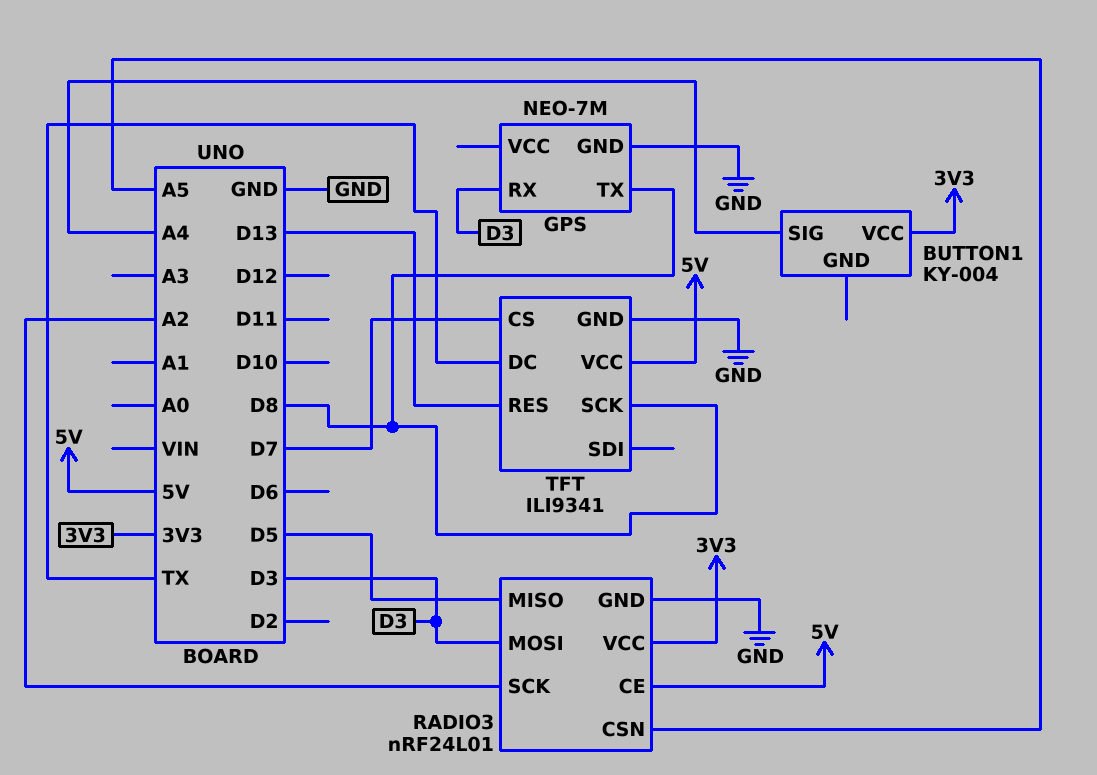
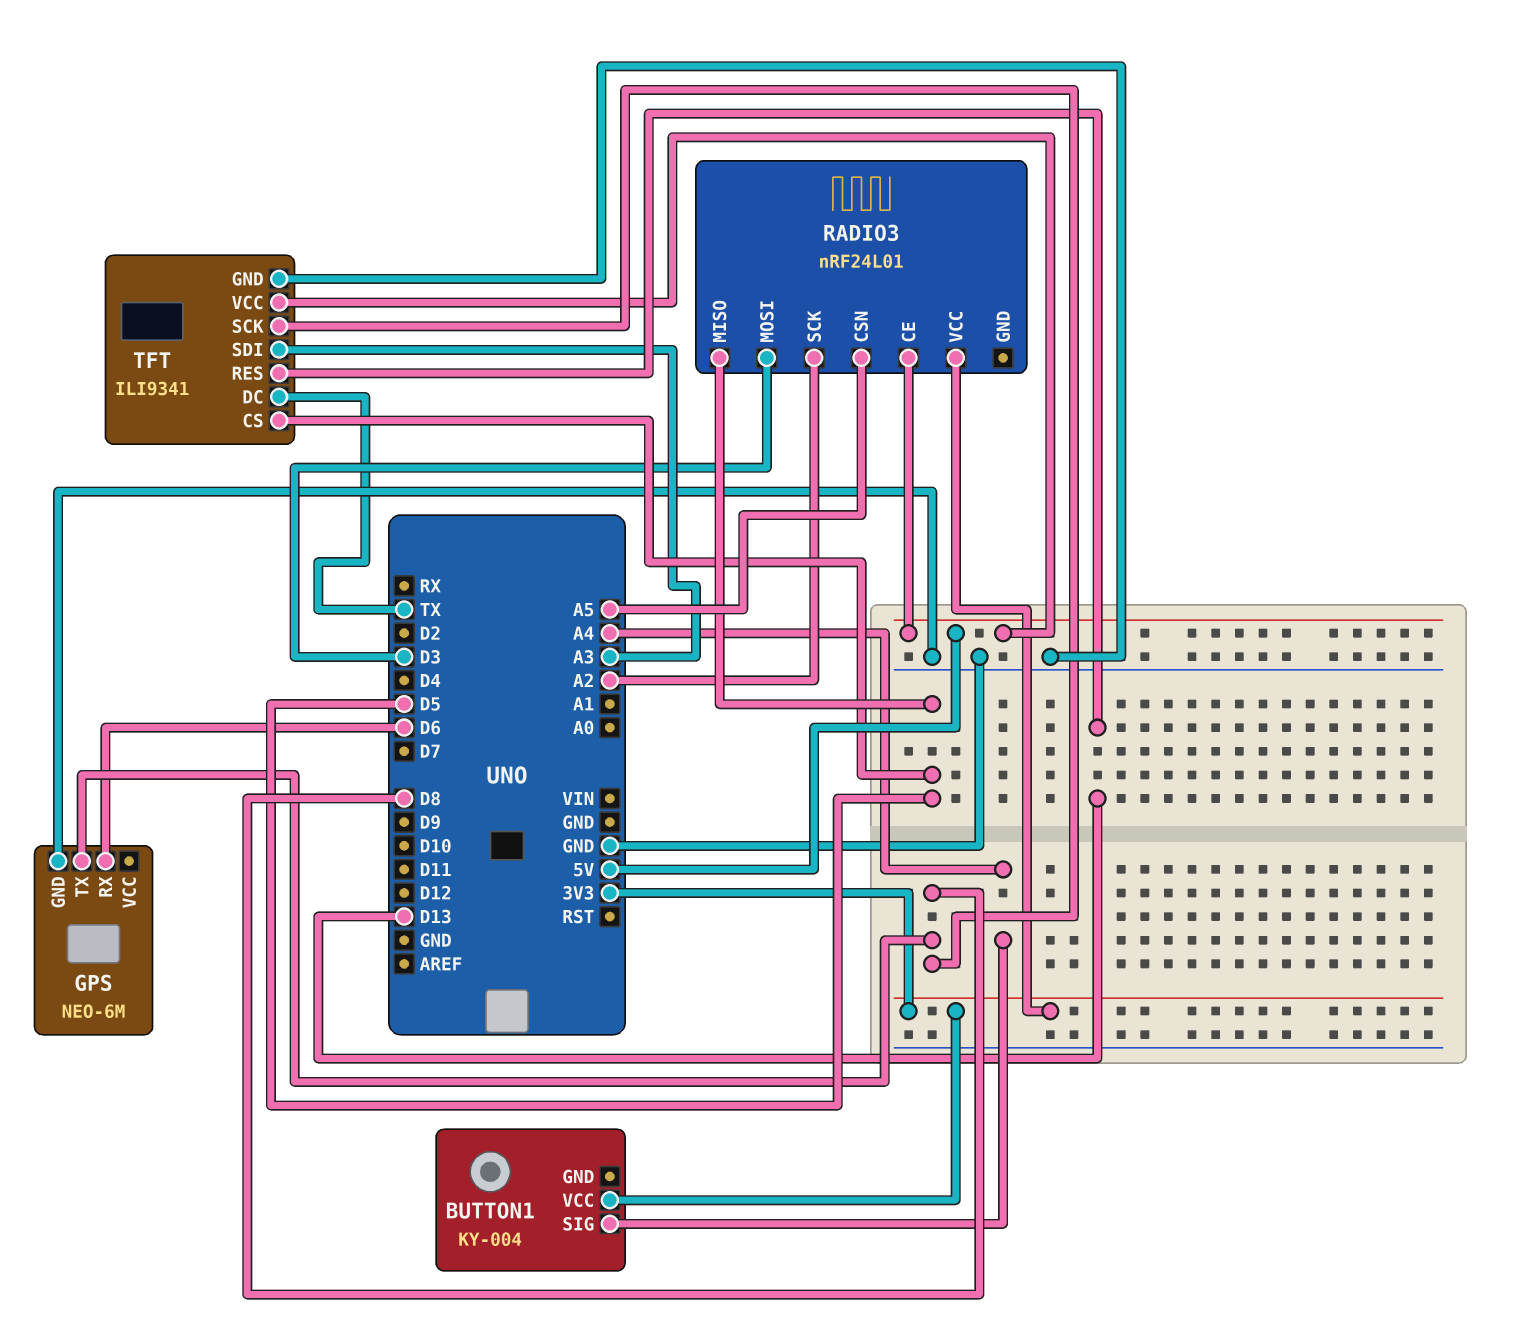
GPS: NEO-7M -> NEO-6M
GPS pin RX: D3 -> D6
RADIO3 pin GND: GND -> none
TFT pin CS: D7 -> D5
TFT pin SDI: none -> A3

